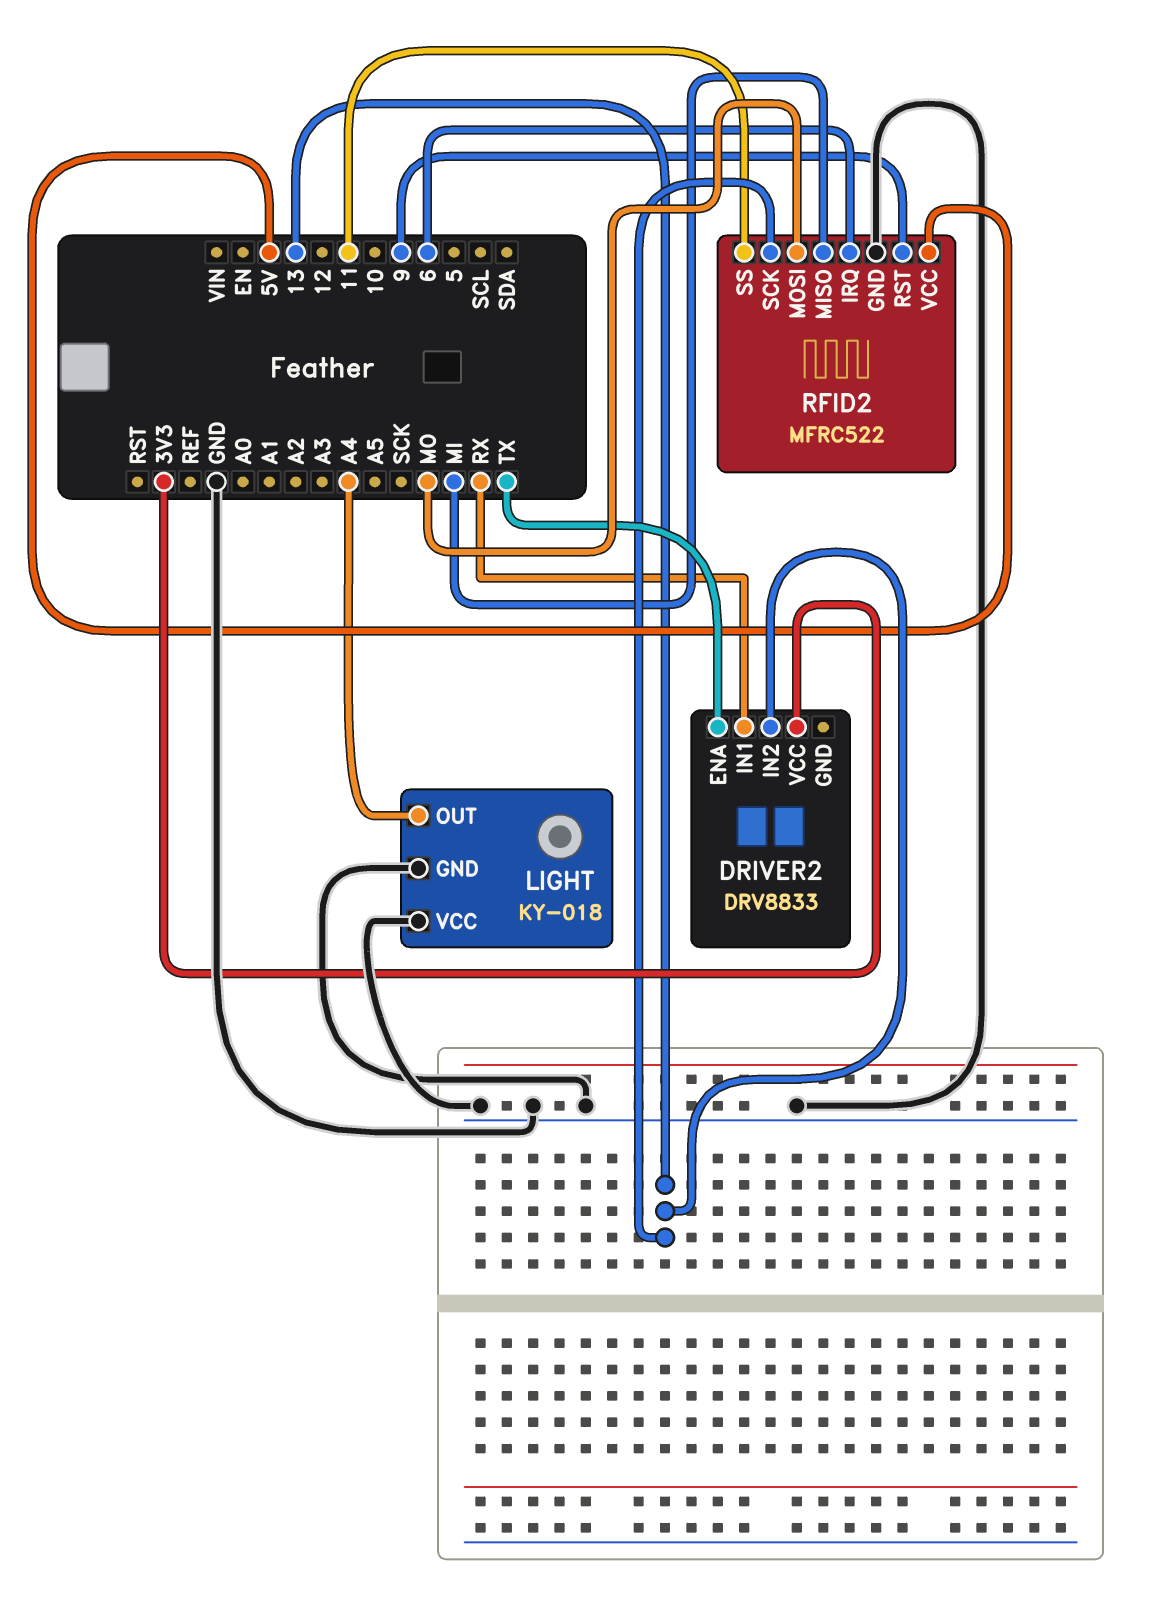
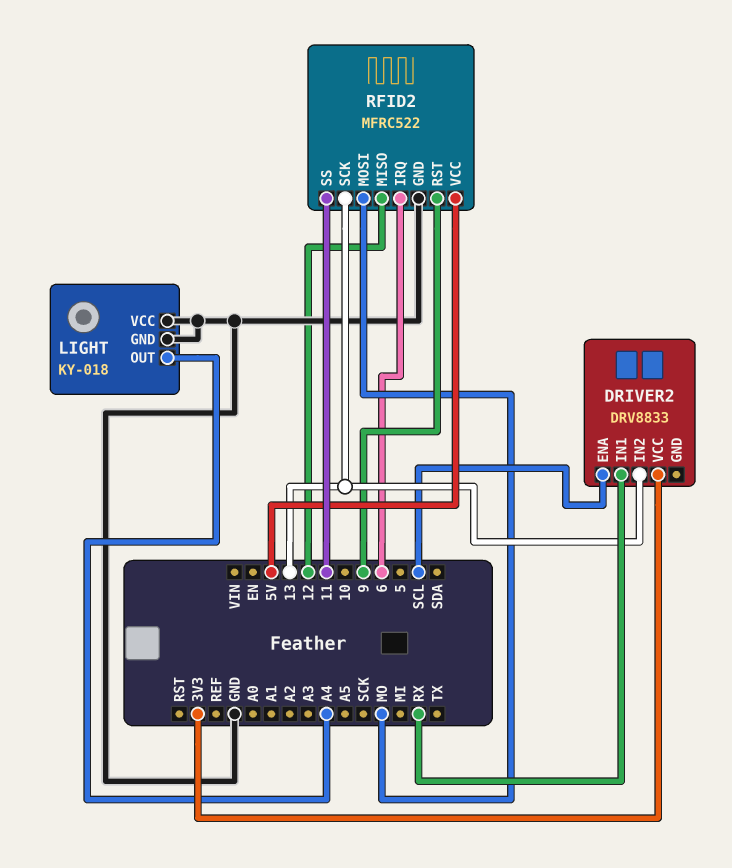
DRIVER2 pin ENA: TX -> SCL
RFID2 pin MISO: MI -> 12

